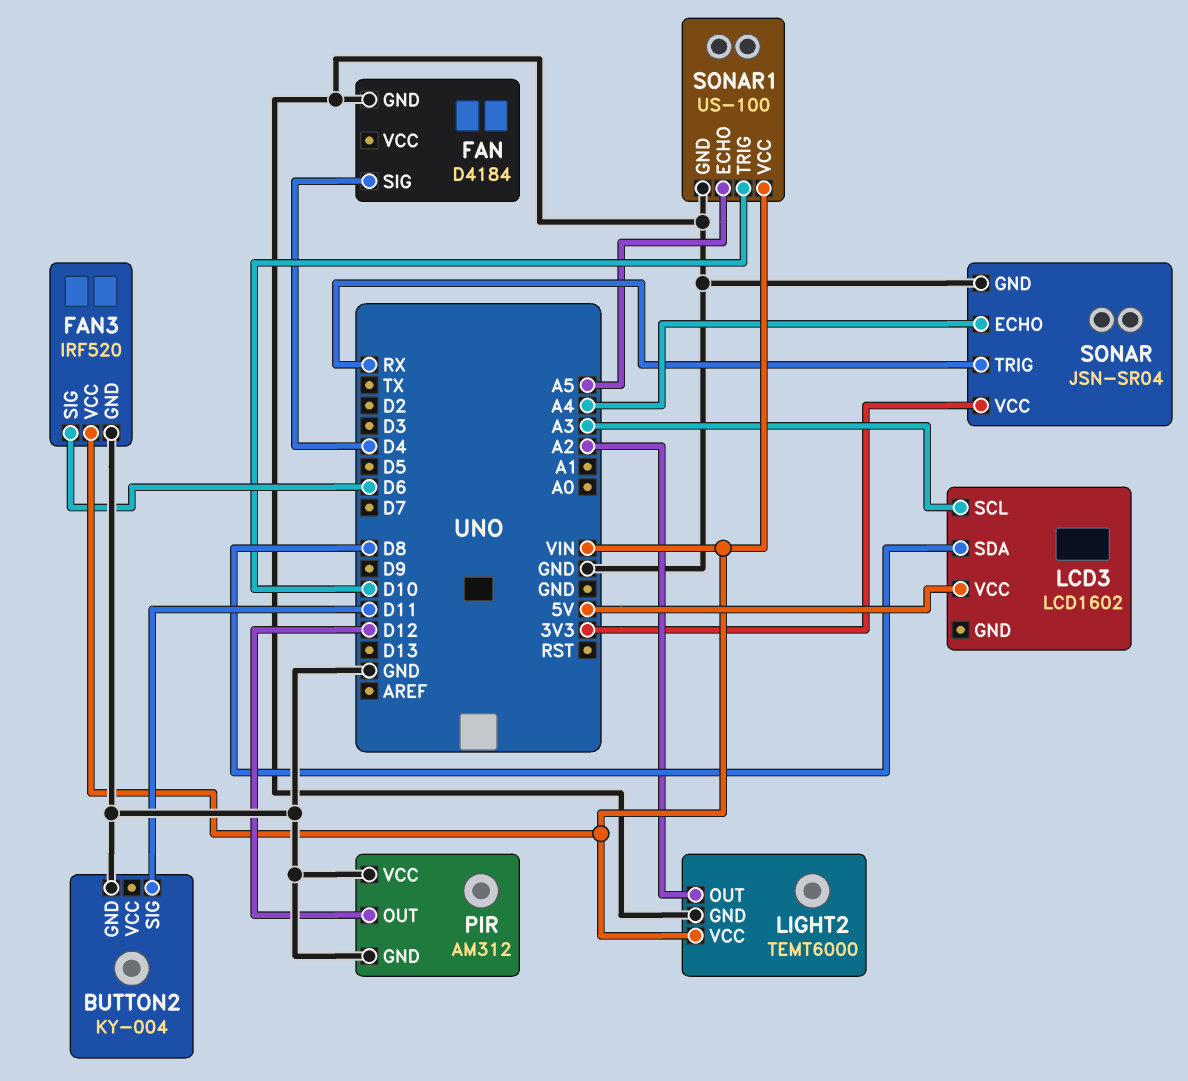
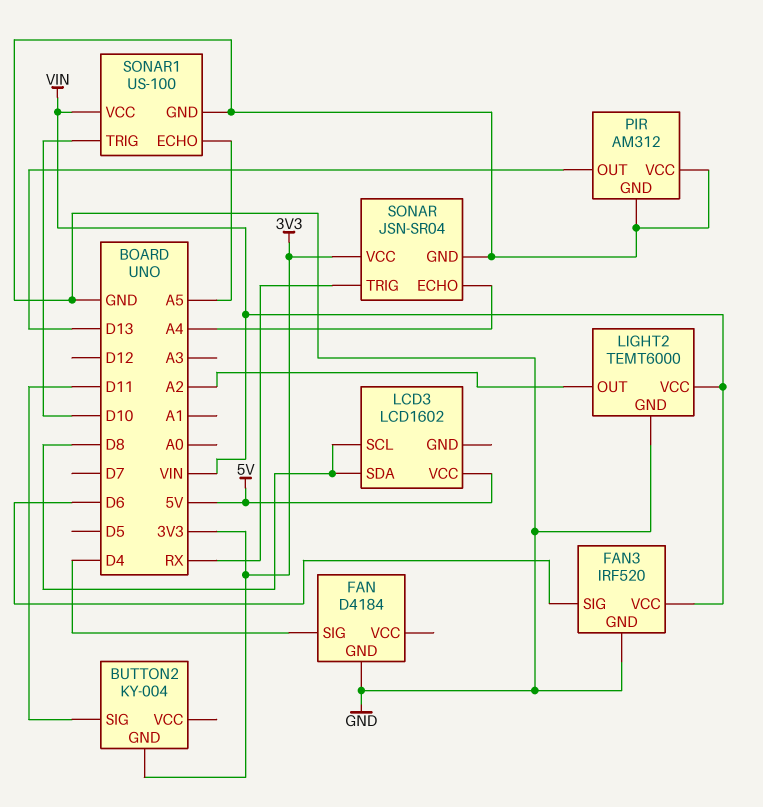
BUTTON2 pin GND: GND -> 3V3
LCD3 pin SCL: A3 -> D8
PIR pin OUT: D12 -> D13

